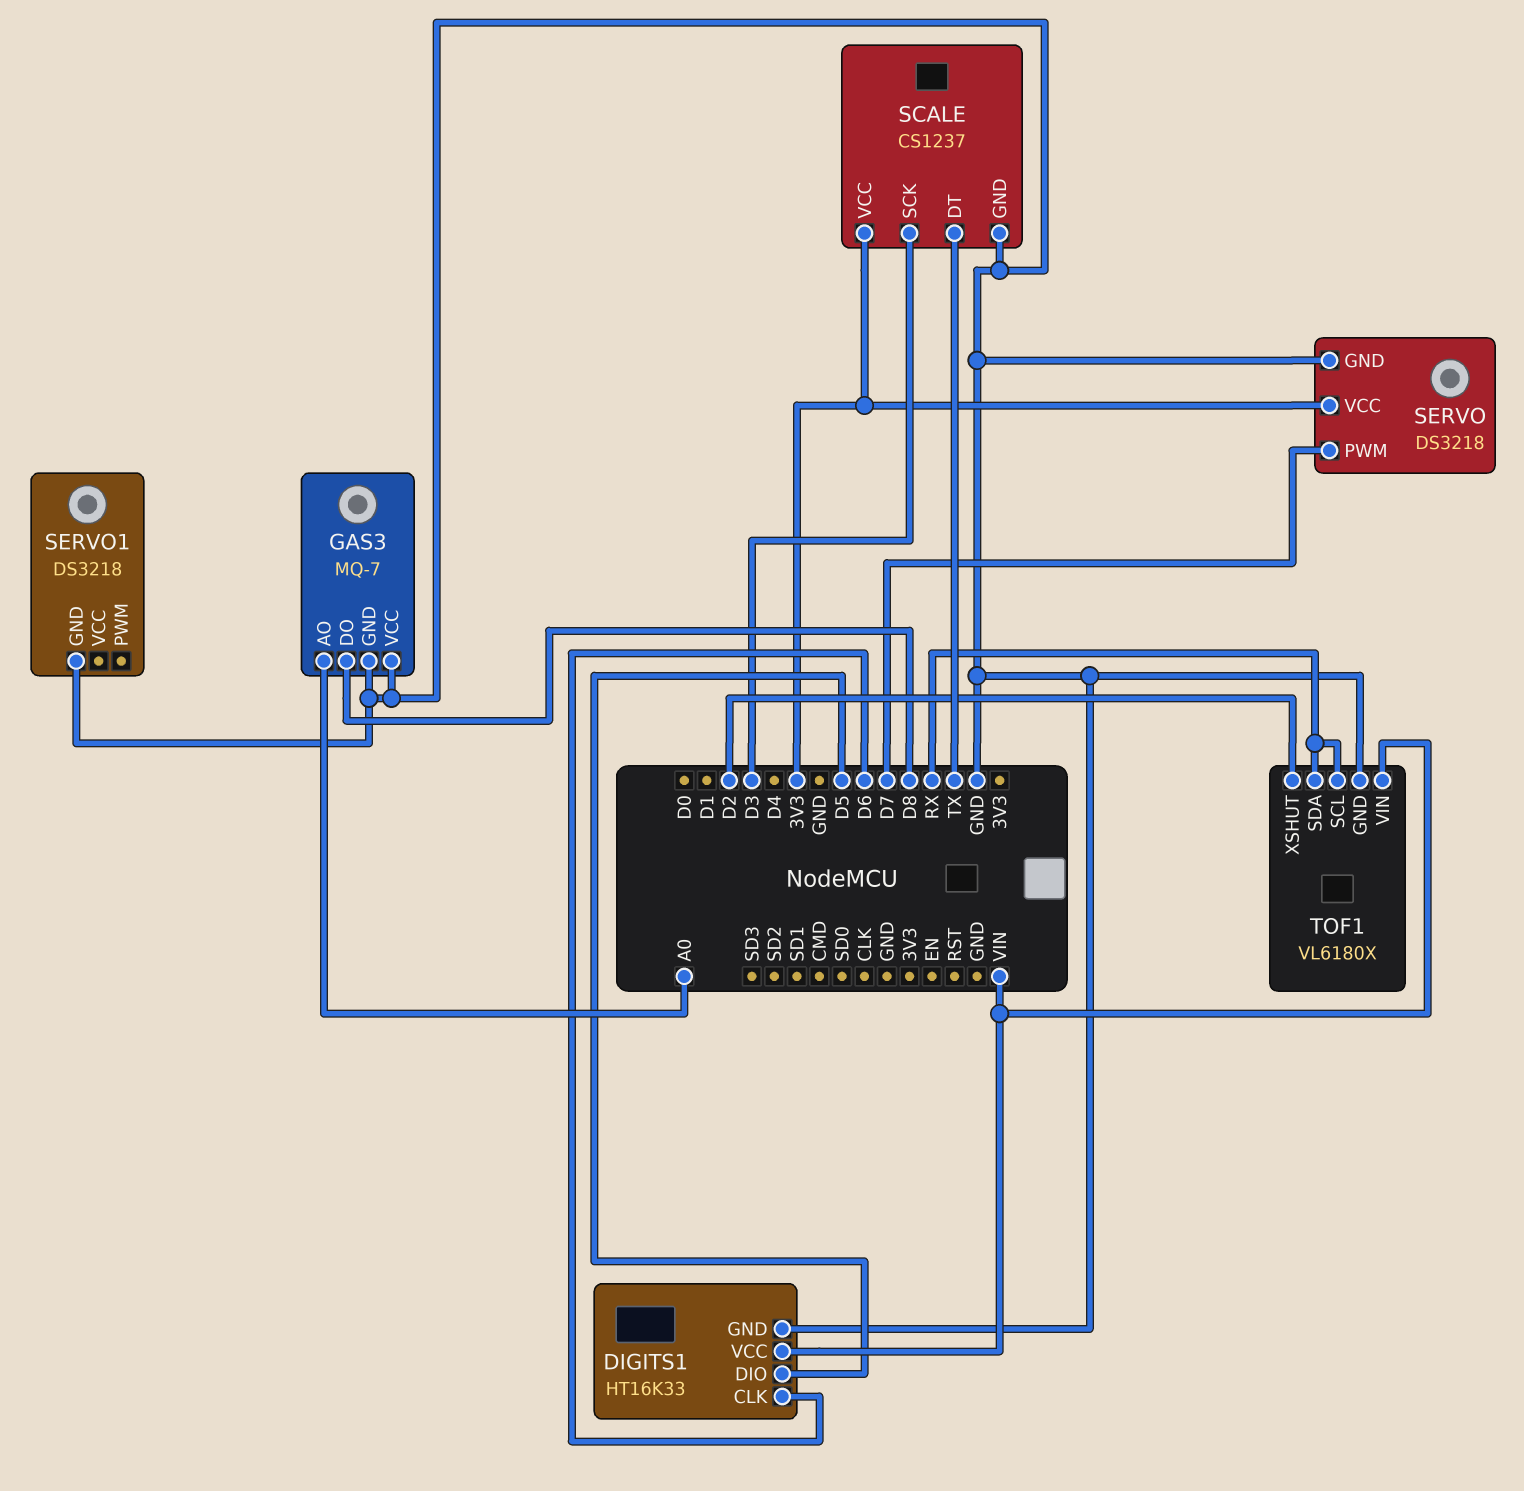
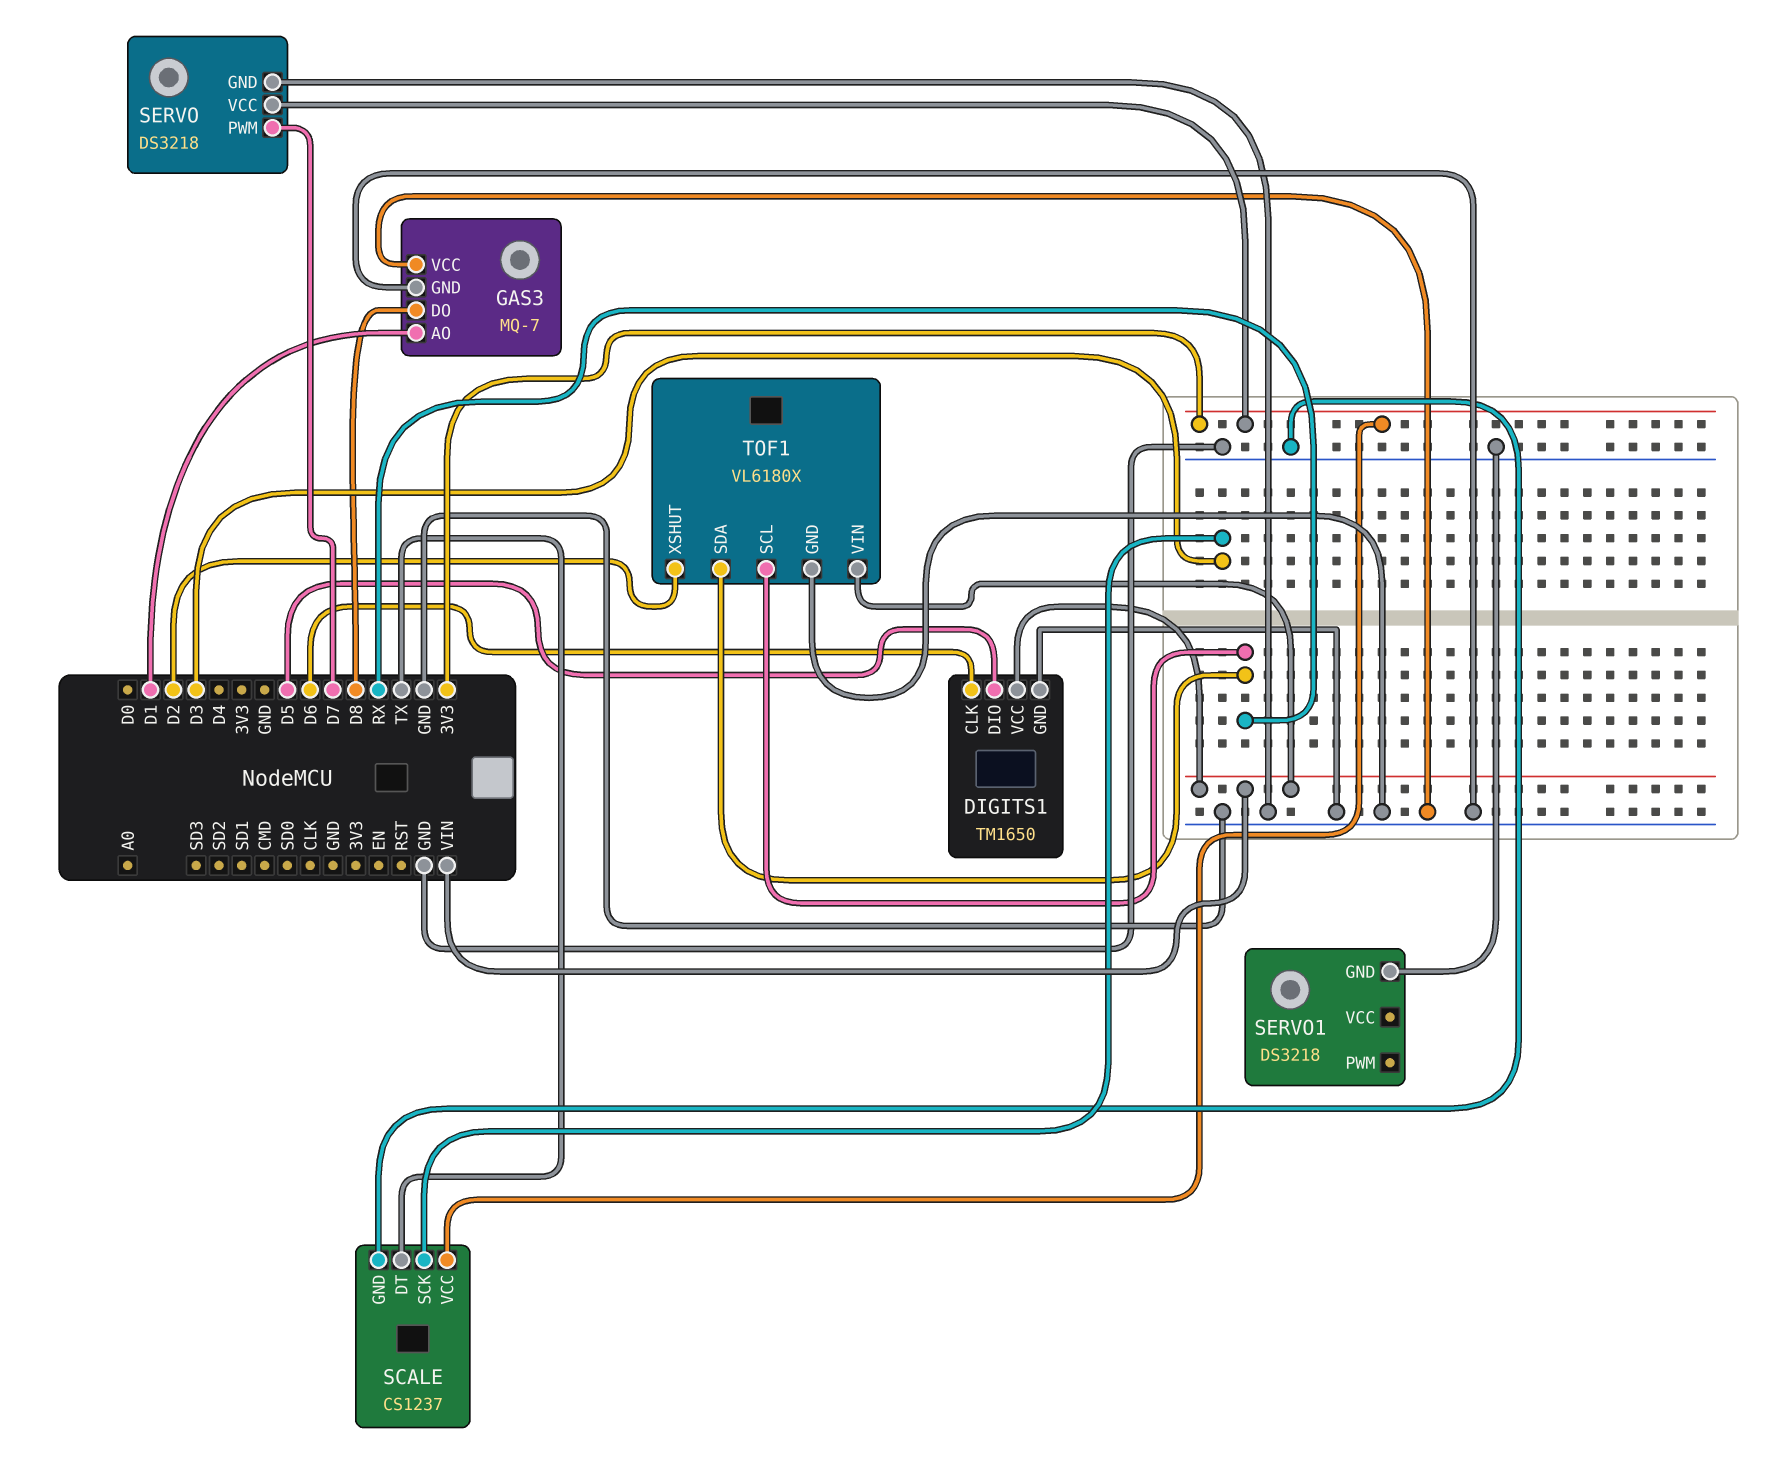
DIGITS1: HT16K33 -> TM1650
GAS3 pin AO: A0 -> D1

